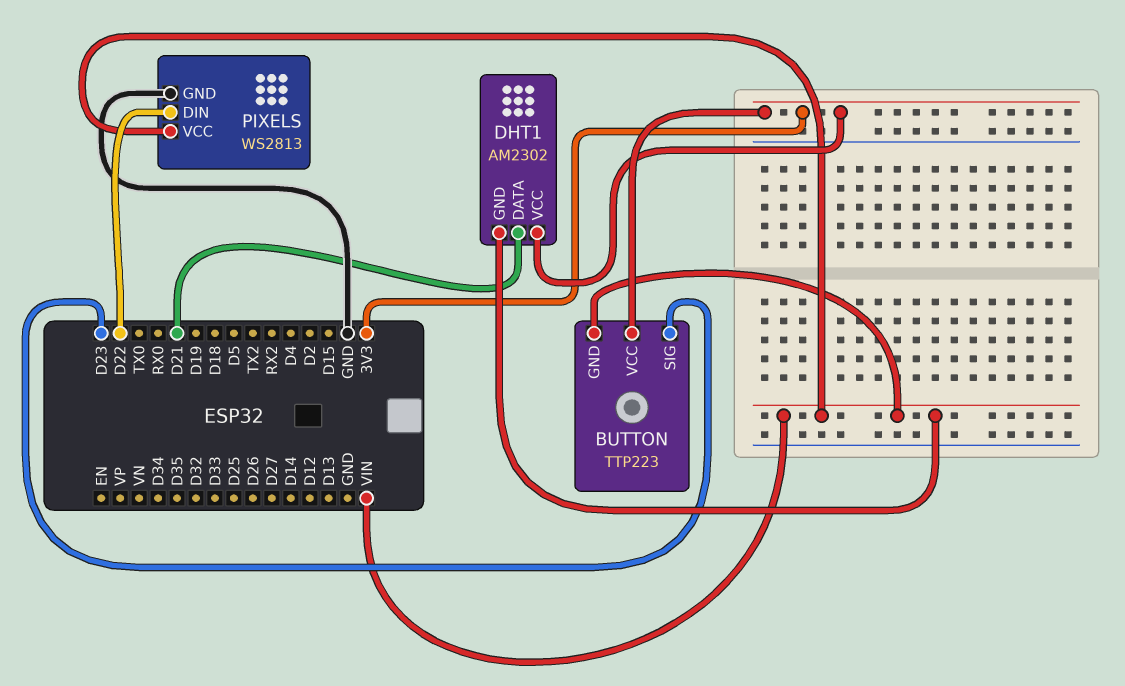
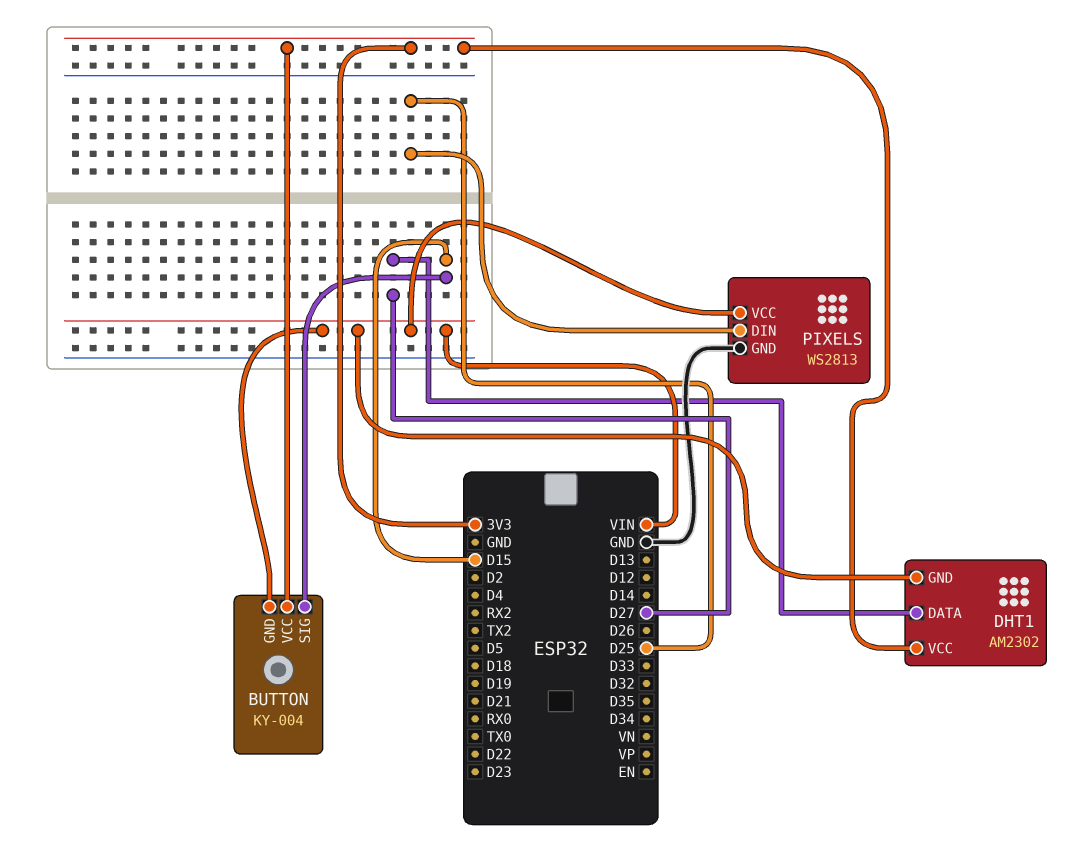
BUTTON: TTP223 -> KY-004
BUTTON pin SIG: D23 -> D15
DHT1 pin DATA: D21 -> D27
PIXELS pin DIN: D22 -> D25

